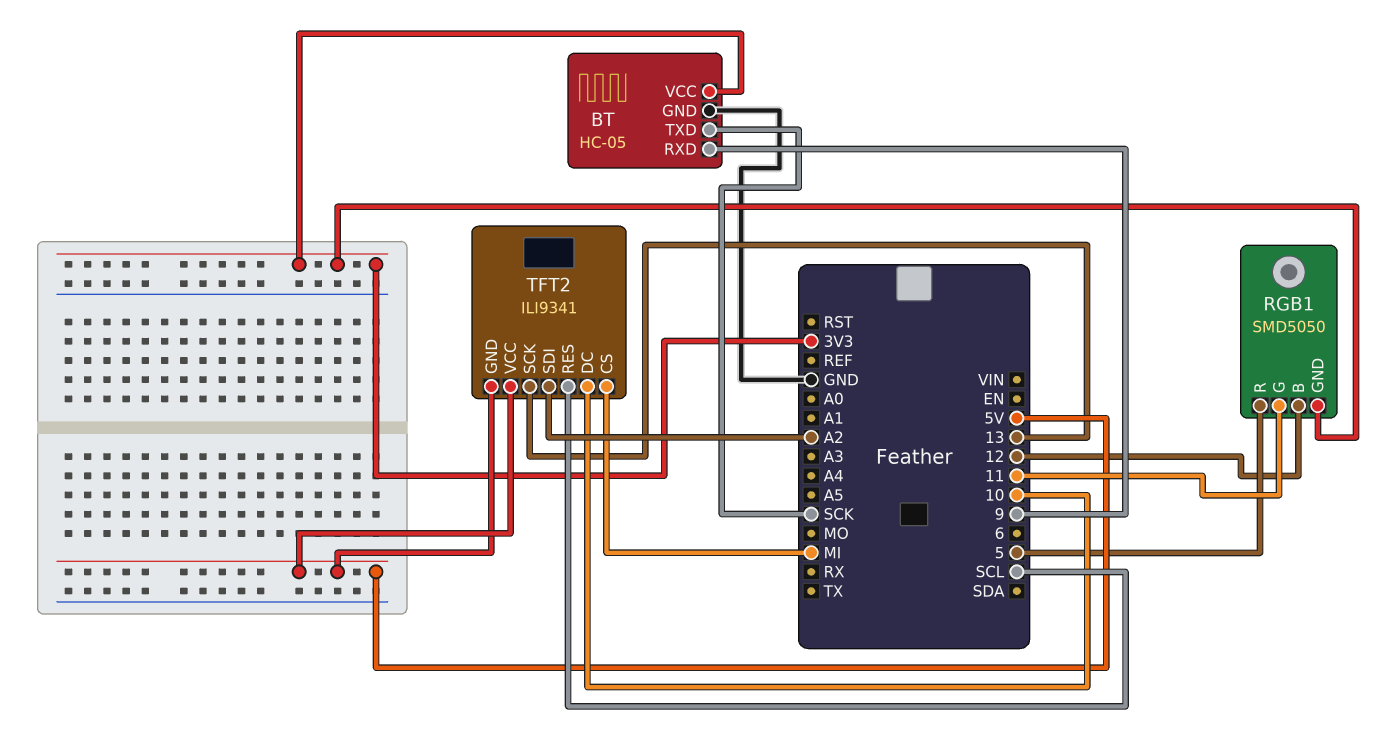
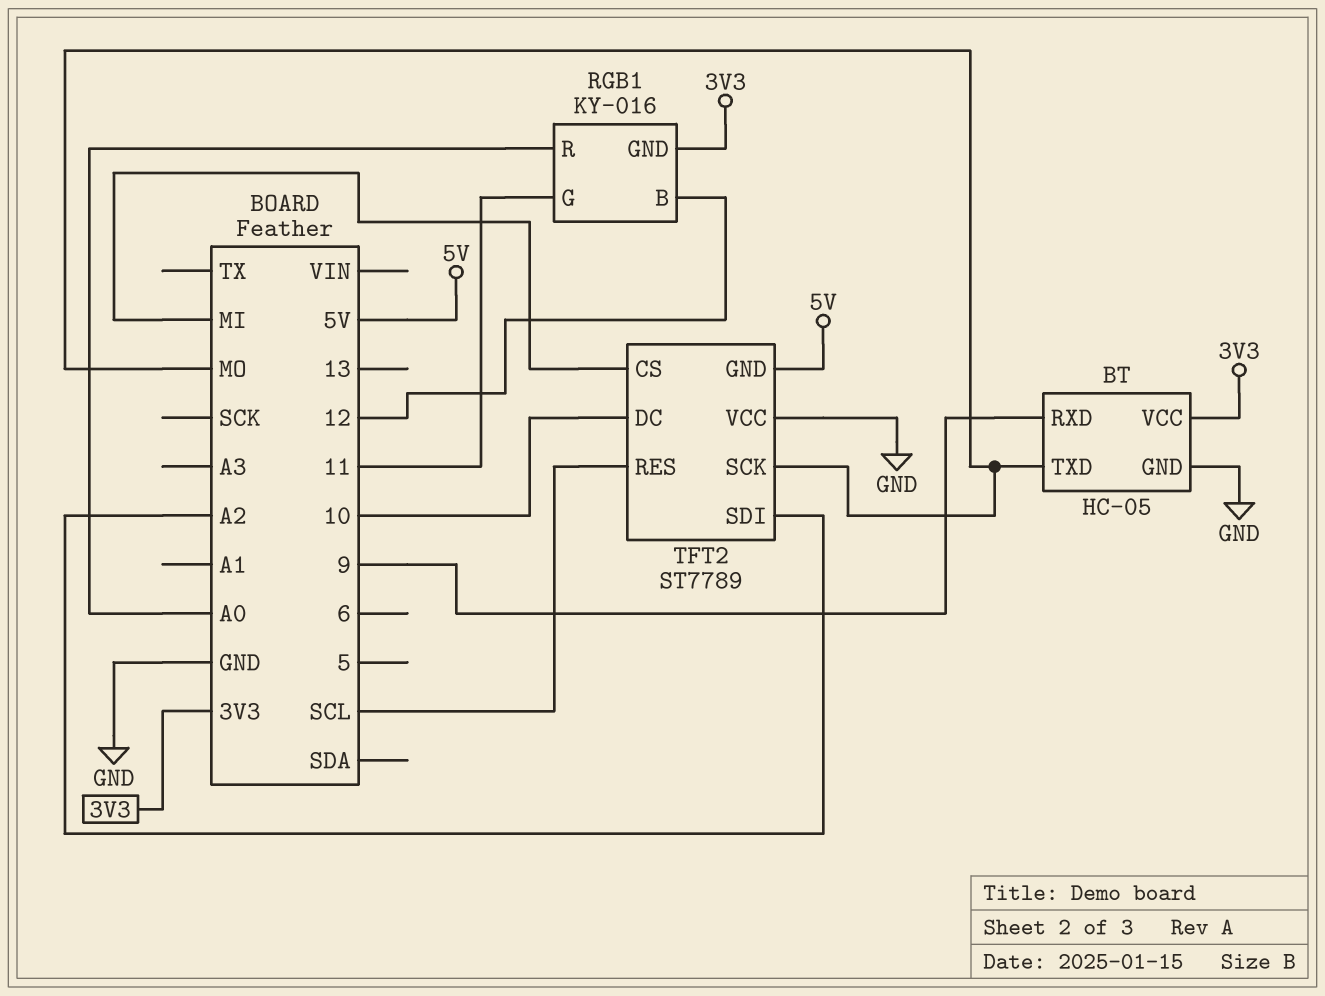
BT pin TXD: SCK -> MO
RGB1: SMD5050 -> KY-016
RGB1 pin R: 5 -> A0
TFT2: ILI9341 -> ST7789
TFT2 pin SCK: 13 -> MO
TFT2 pin VCC: 5V -> GND

